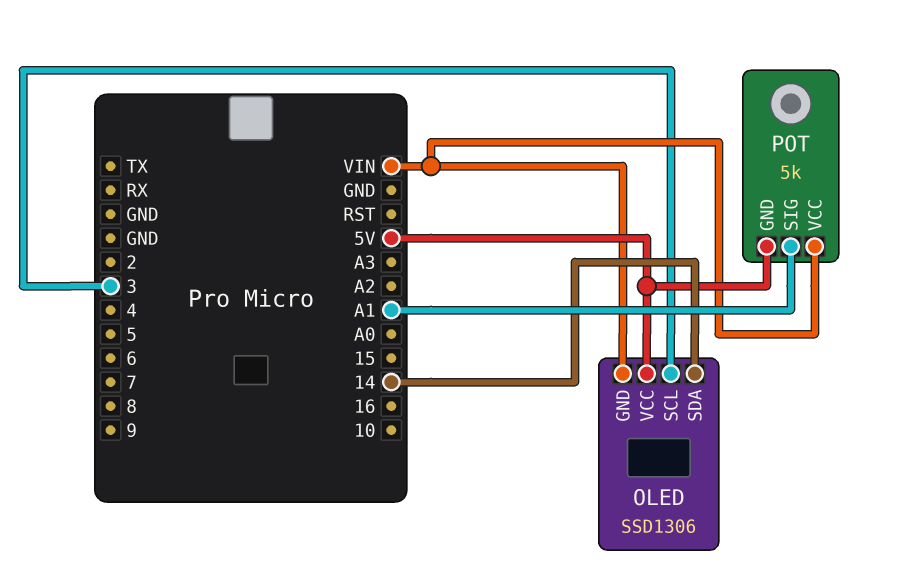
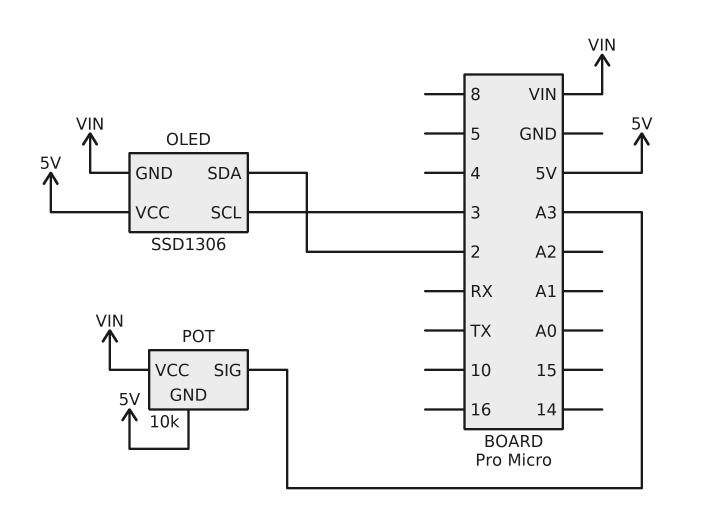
OLED pin SDA: 14 -> 2
POT: 5k -> 10k
POT pin SIG: A1 -> A3

